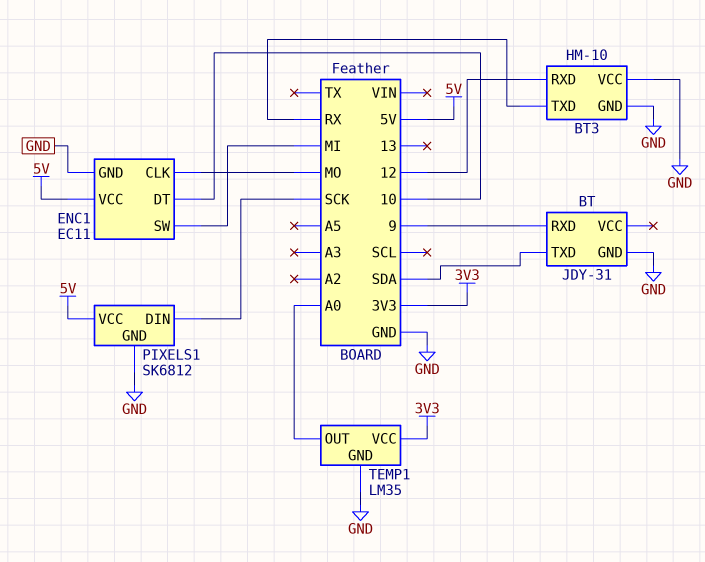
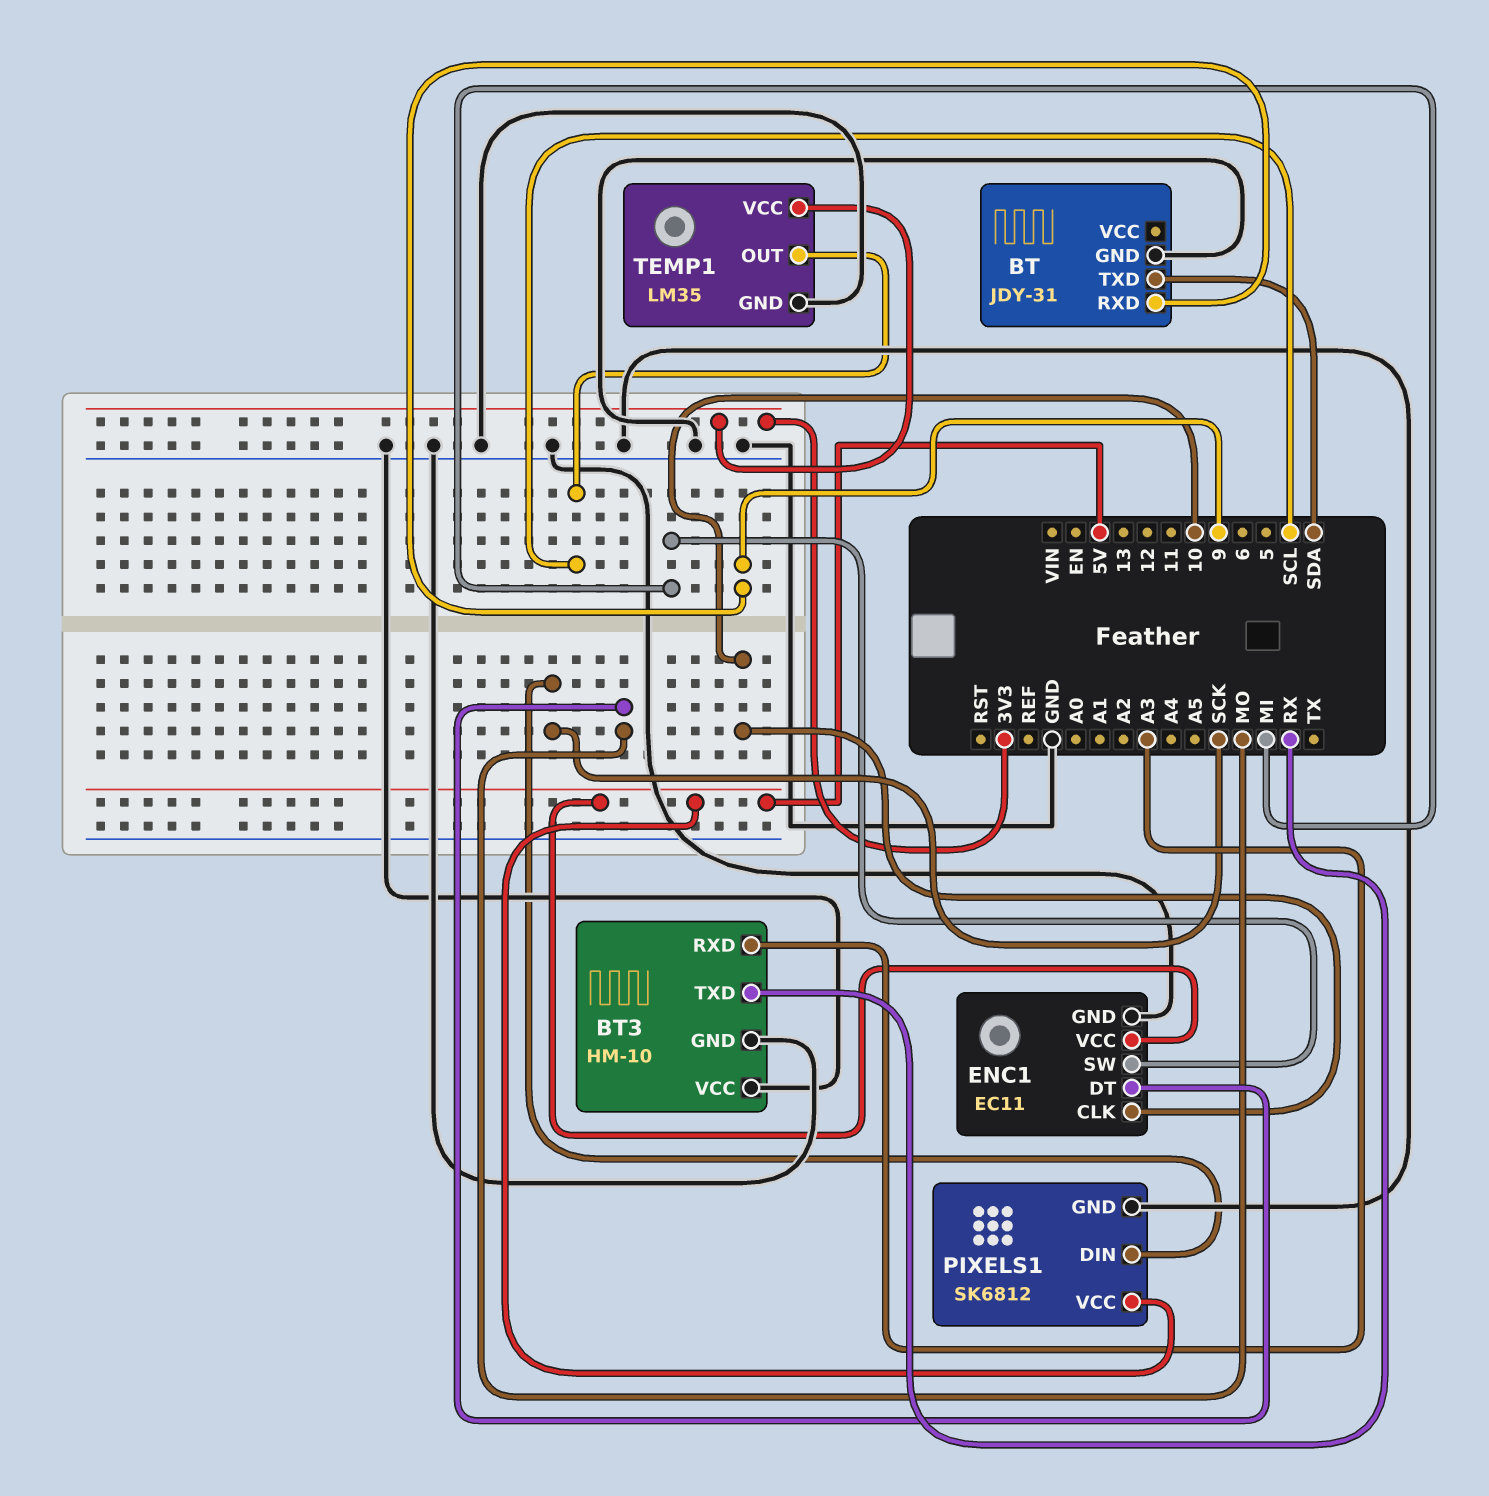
BT3 pin RXD: 12 -> A3
ENC1 pin CLK: MO -> 10
ENC1 pin DT: 10 -> MO
TEMP1 pin OUT: A0 -> SCL

